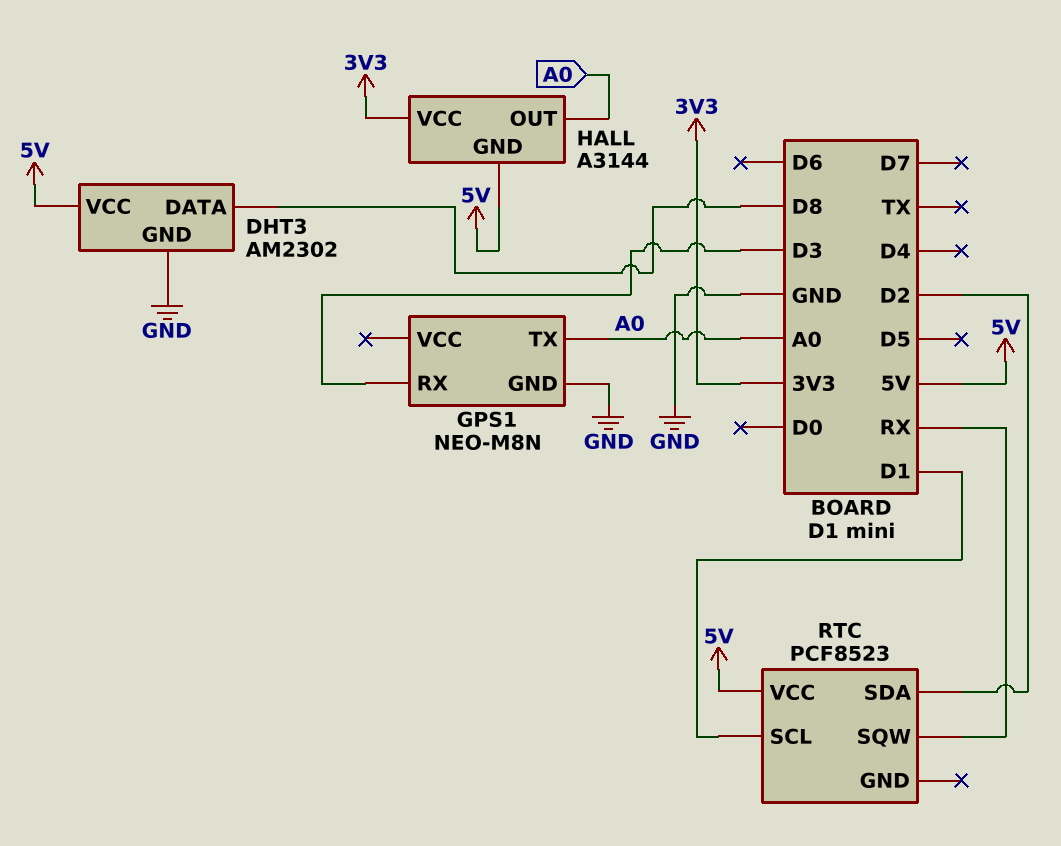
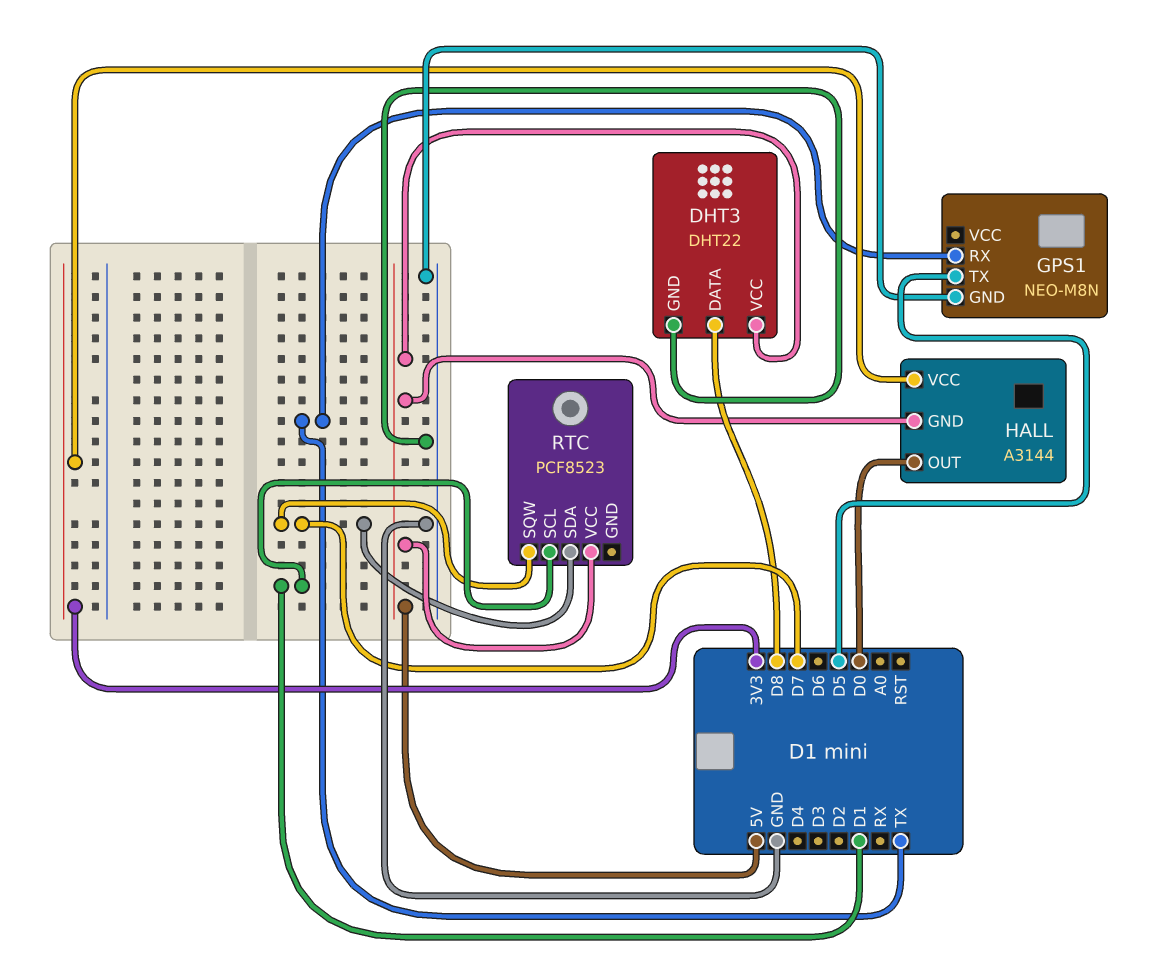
DHT3: AM2302 -> DHT22
GPS1 pin RX: D3 -> TX
GPS1 pin TX: A0 -> D5
HALL pin OUT: A0 -> D0
RTC pin SDA: D2 -> D7
RTC pin SQW: RX -> D7

